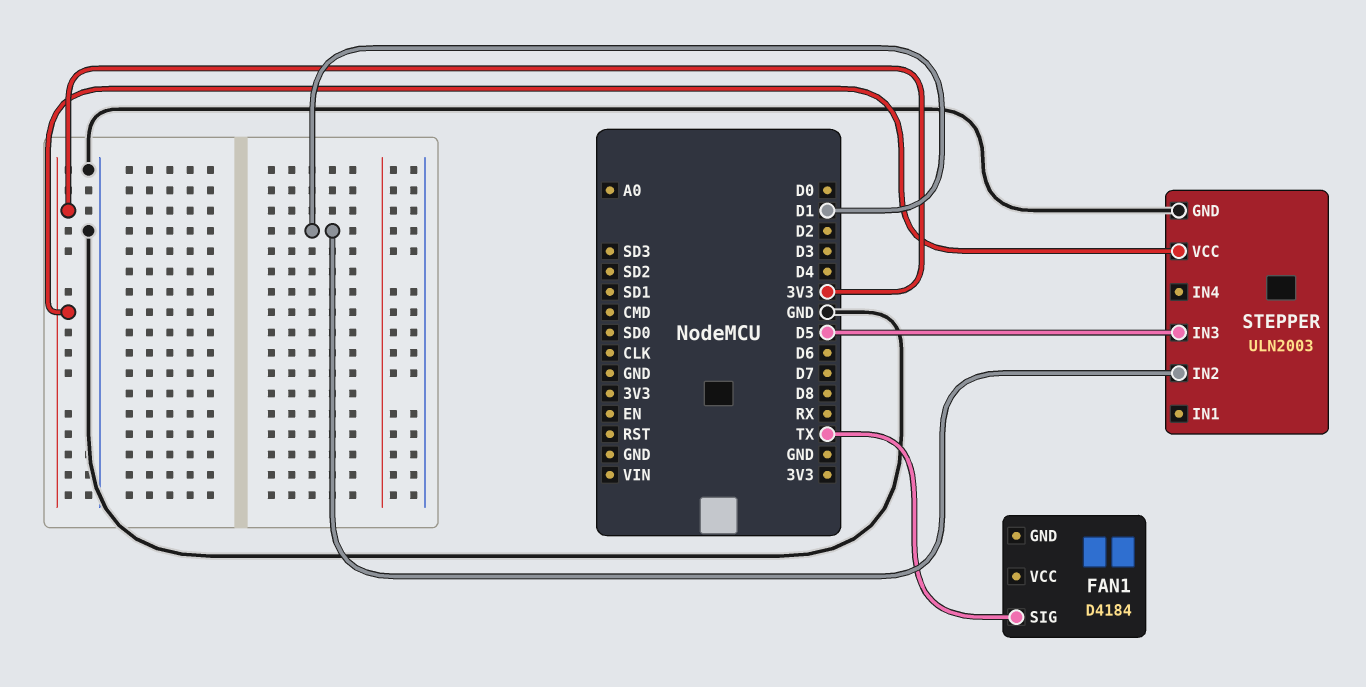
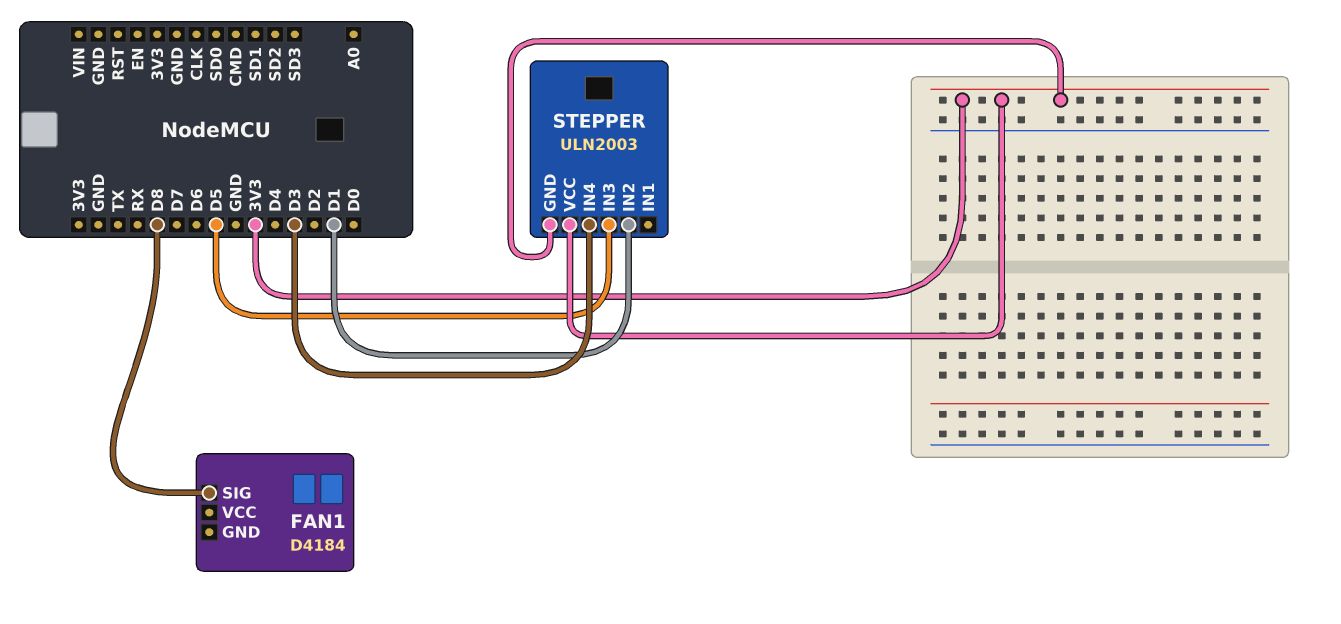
FAN1 pin SIG: TX -> D8
STEPPER pin GND: GND -> 3V3
STEPPER pin IN4: none -> D3

